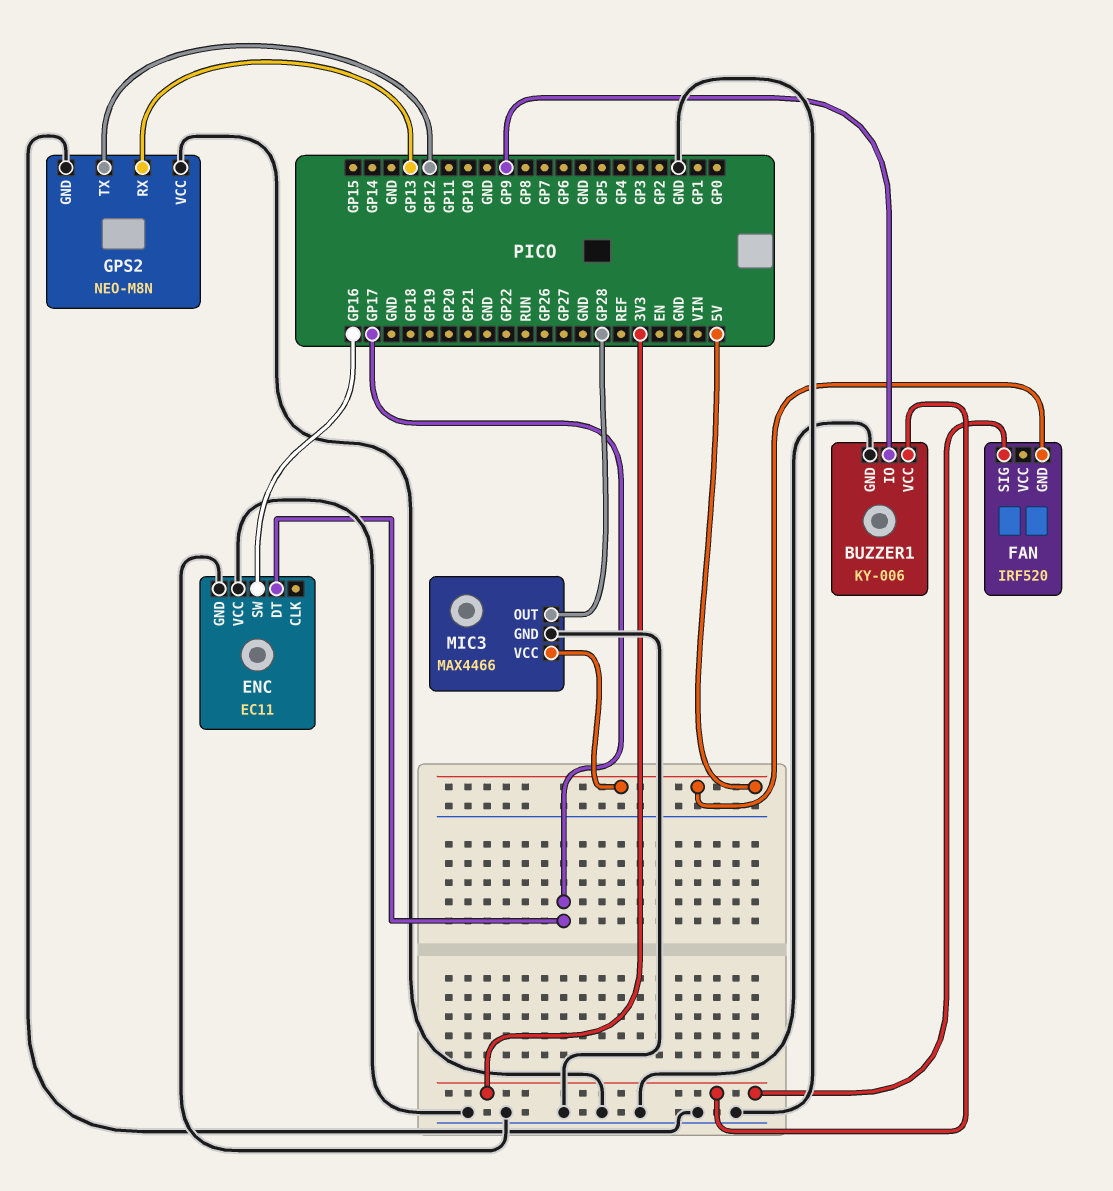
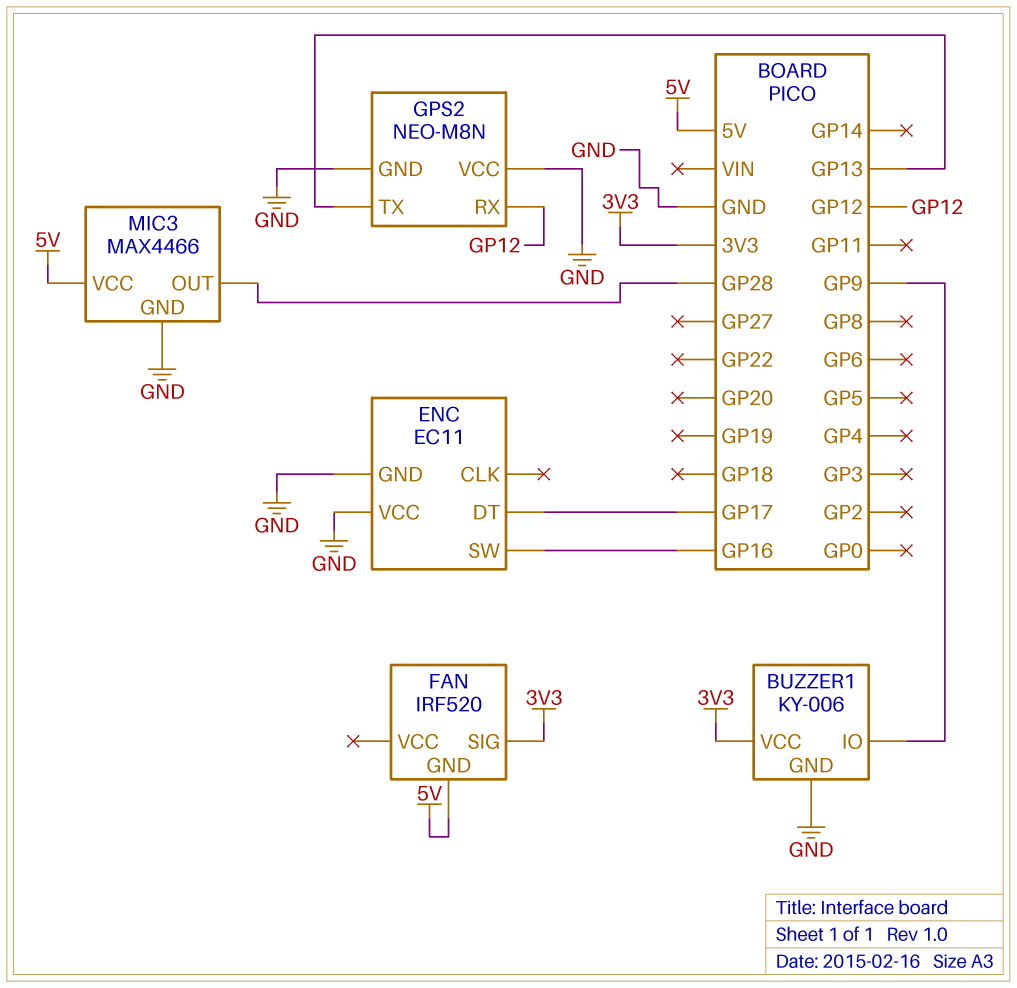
GPS2 pin RX: GP13 -> GP12
GPS2 pin TX: GP12 -> GP13

